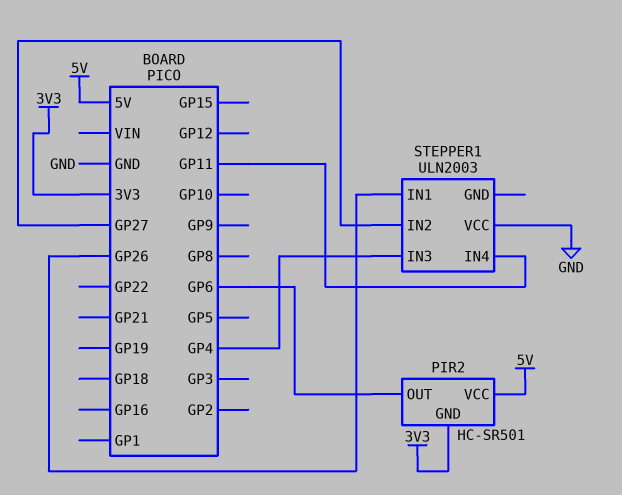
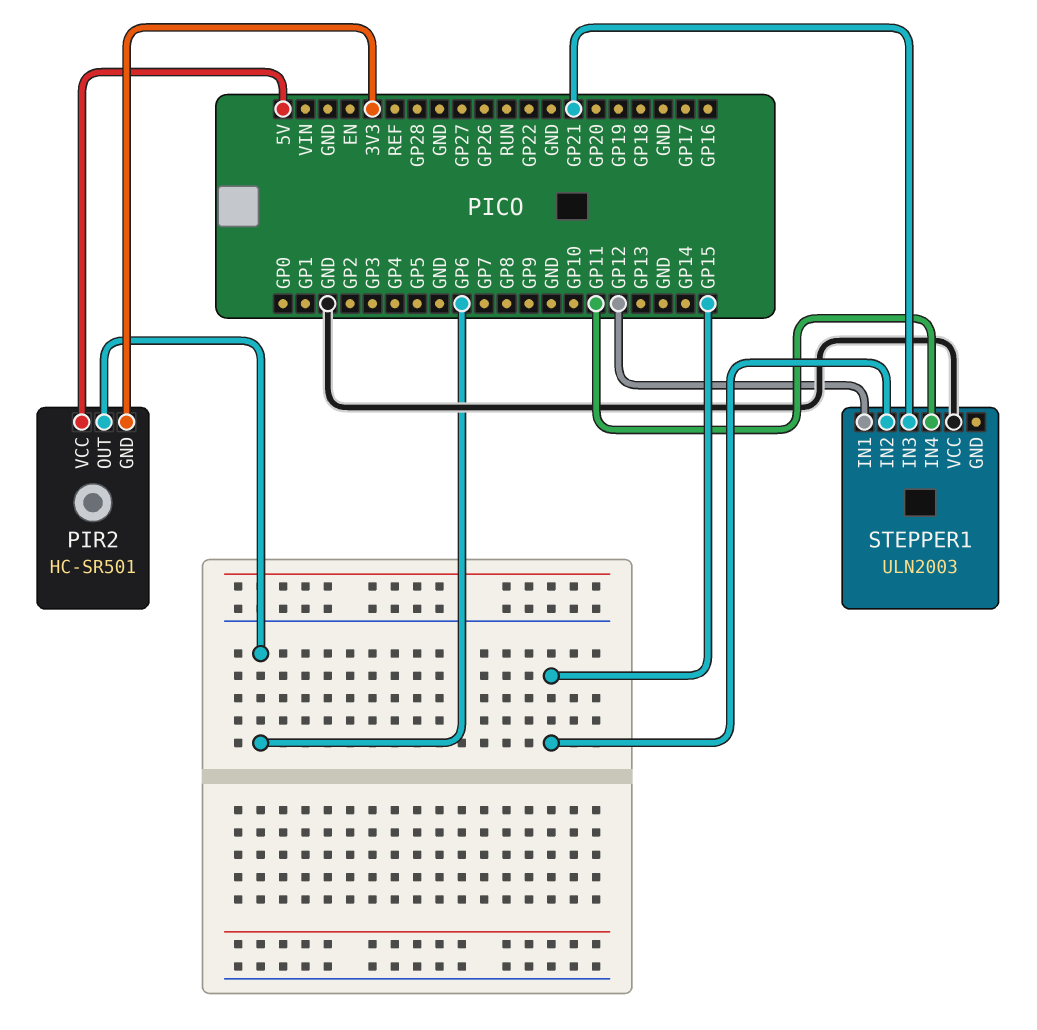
STEPPER1 pin IN1: GP26 -> GP12
STEPPER1 pin IN2: GP27 -> GP15
STEPPER1 pin IN3: GP4 -> GP21

